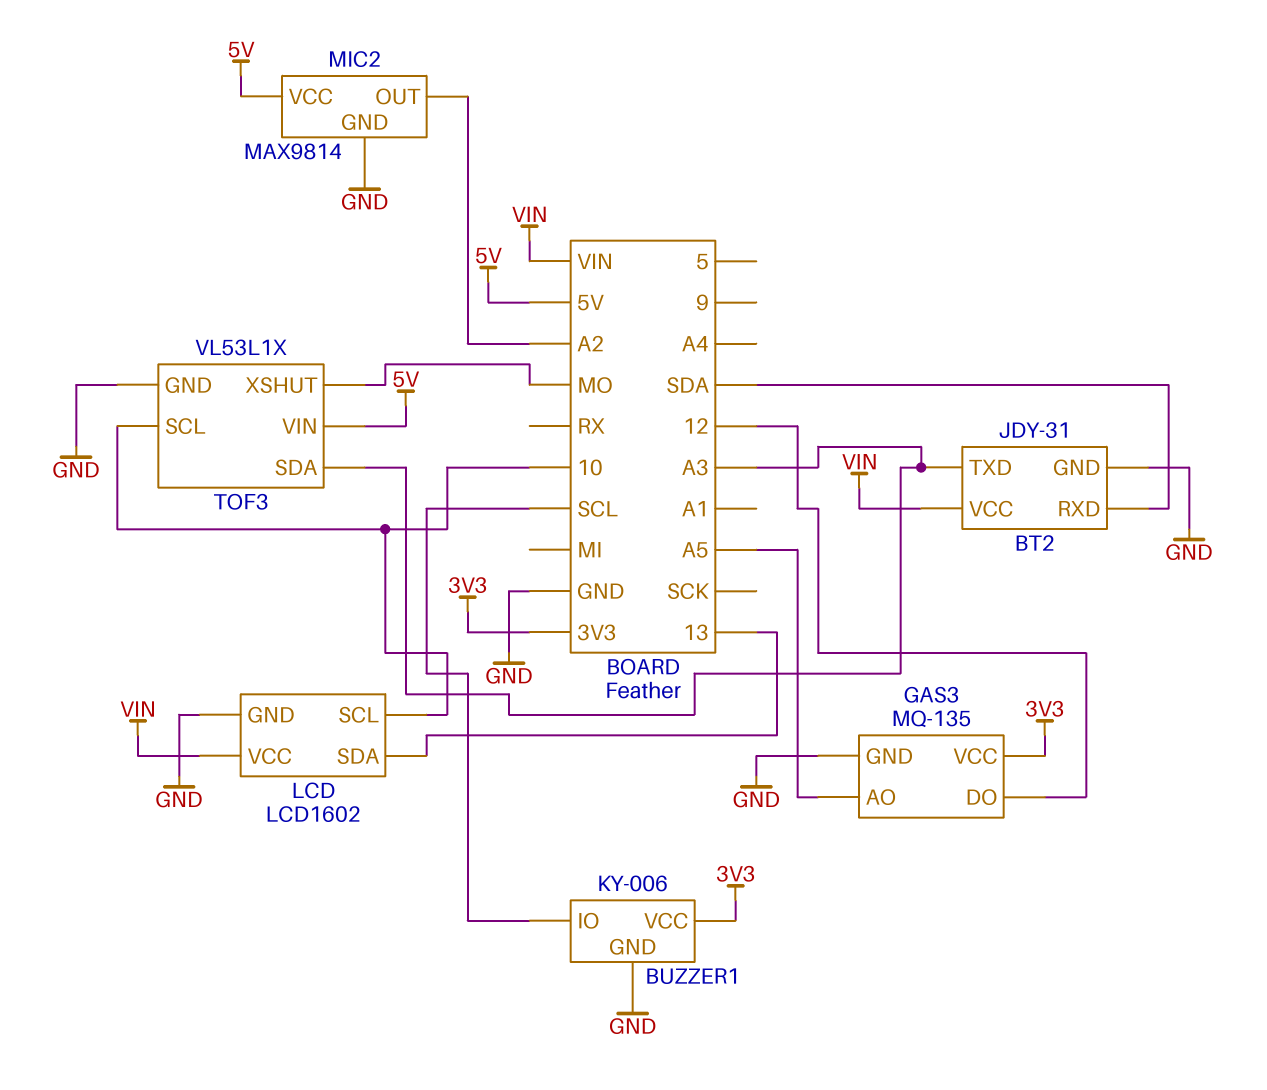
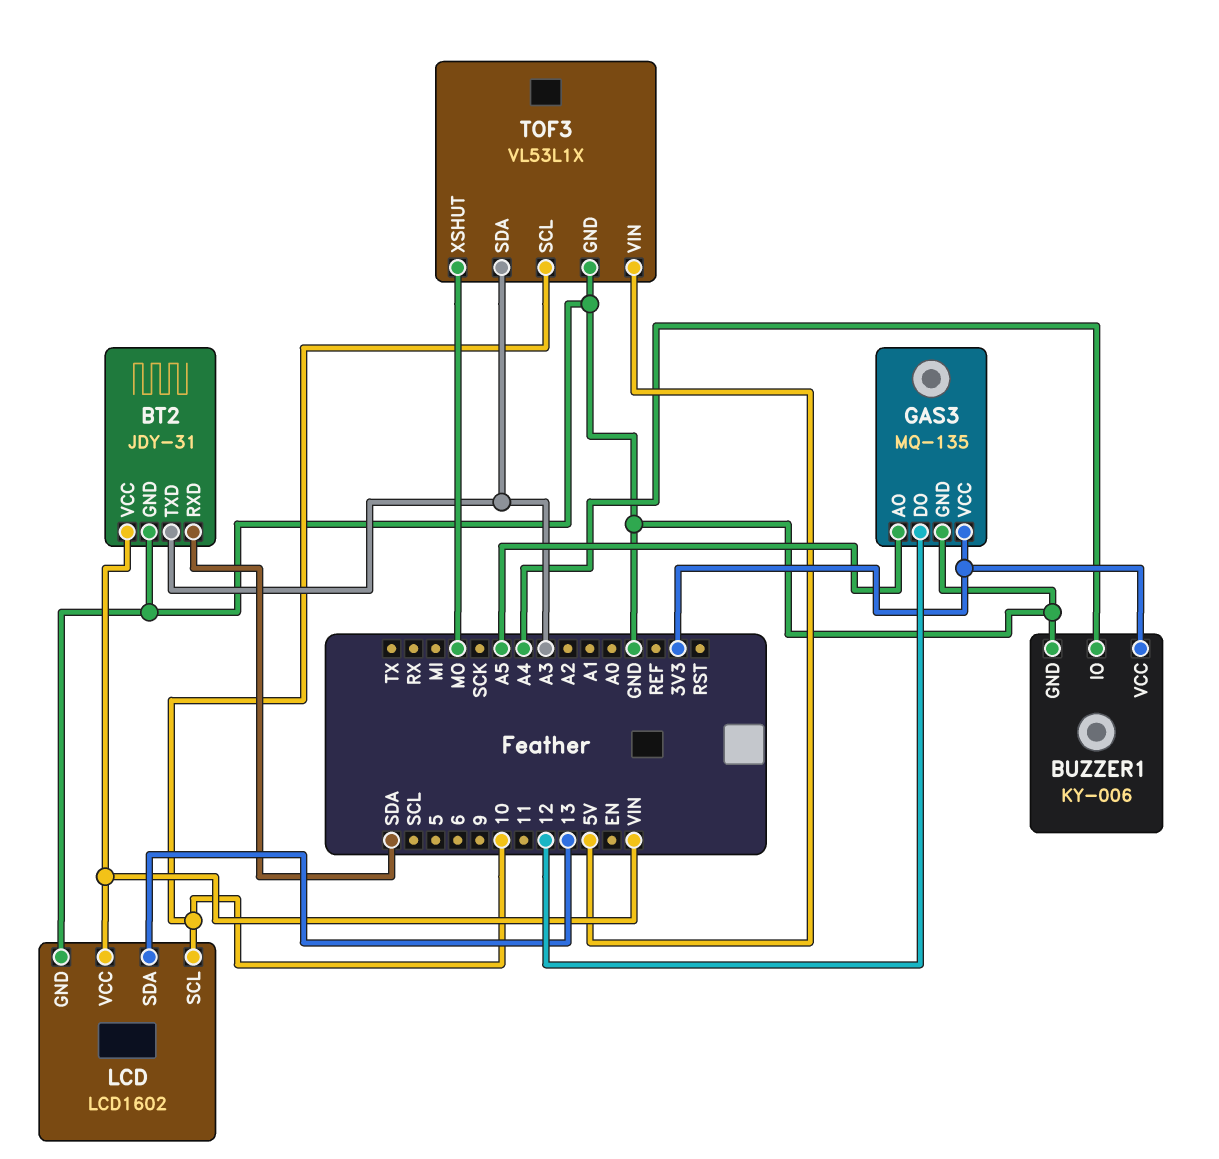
BUZZER1 pin IO: SCL -> A4
MIC2: MAX9814 -> none
MIC2 pin GND: GND -> none
MIC2 pin OUT: A2 -> none
MIC2 pin VCC: 5V -> none

